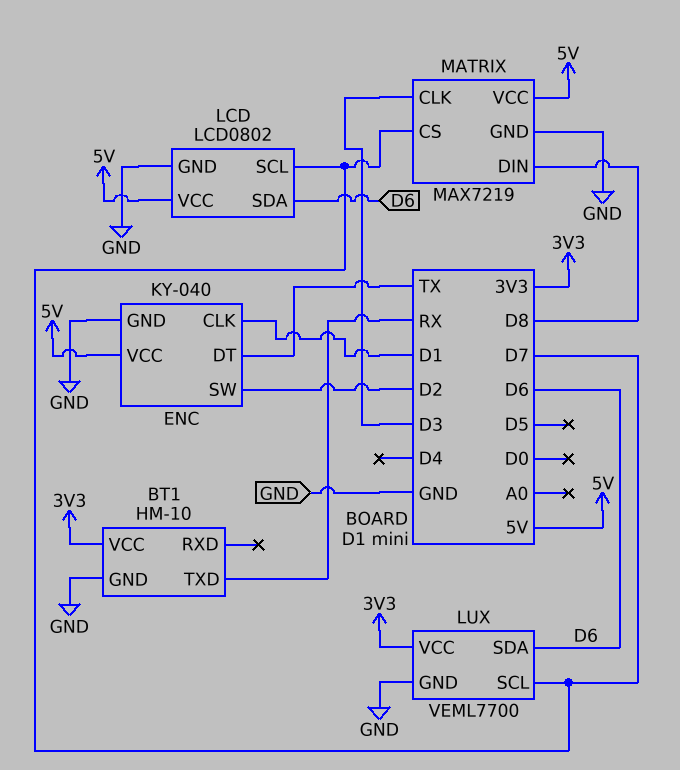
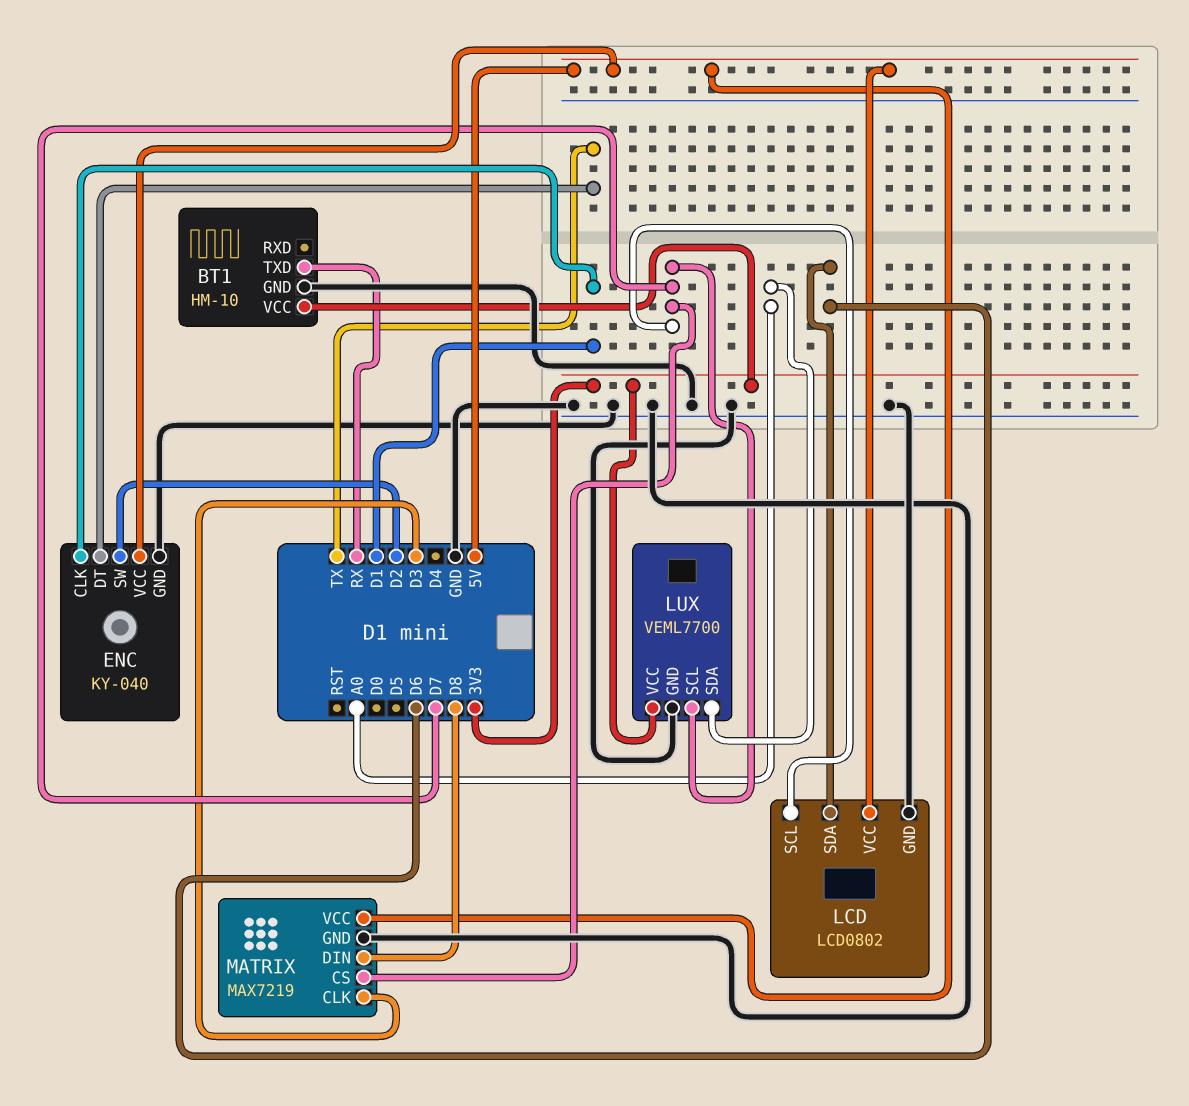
LUX pin SDA: D6 -> A0

